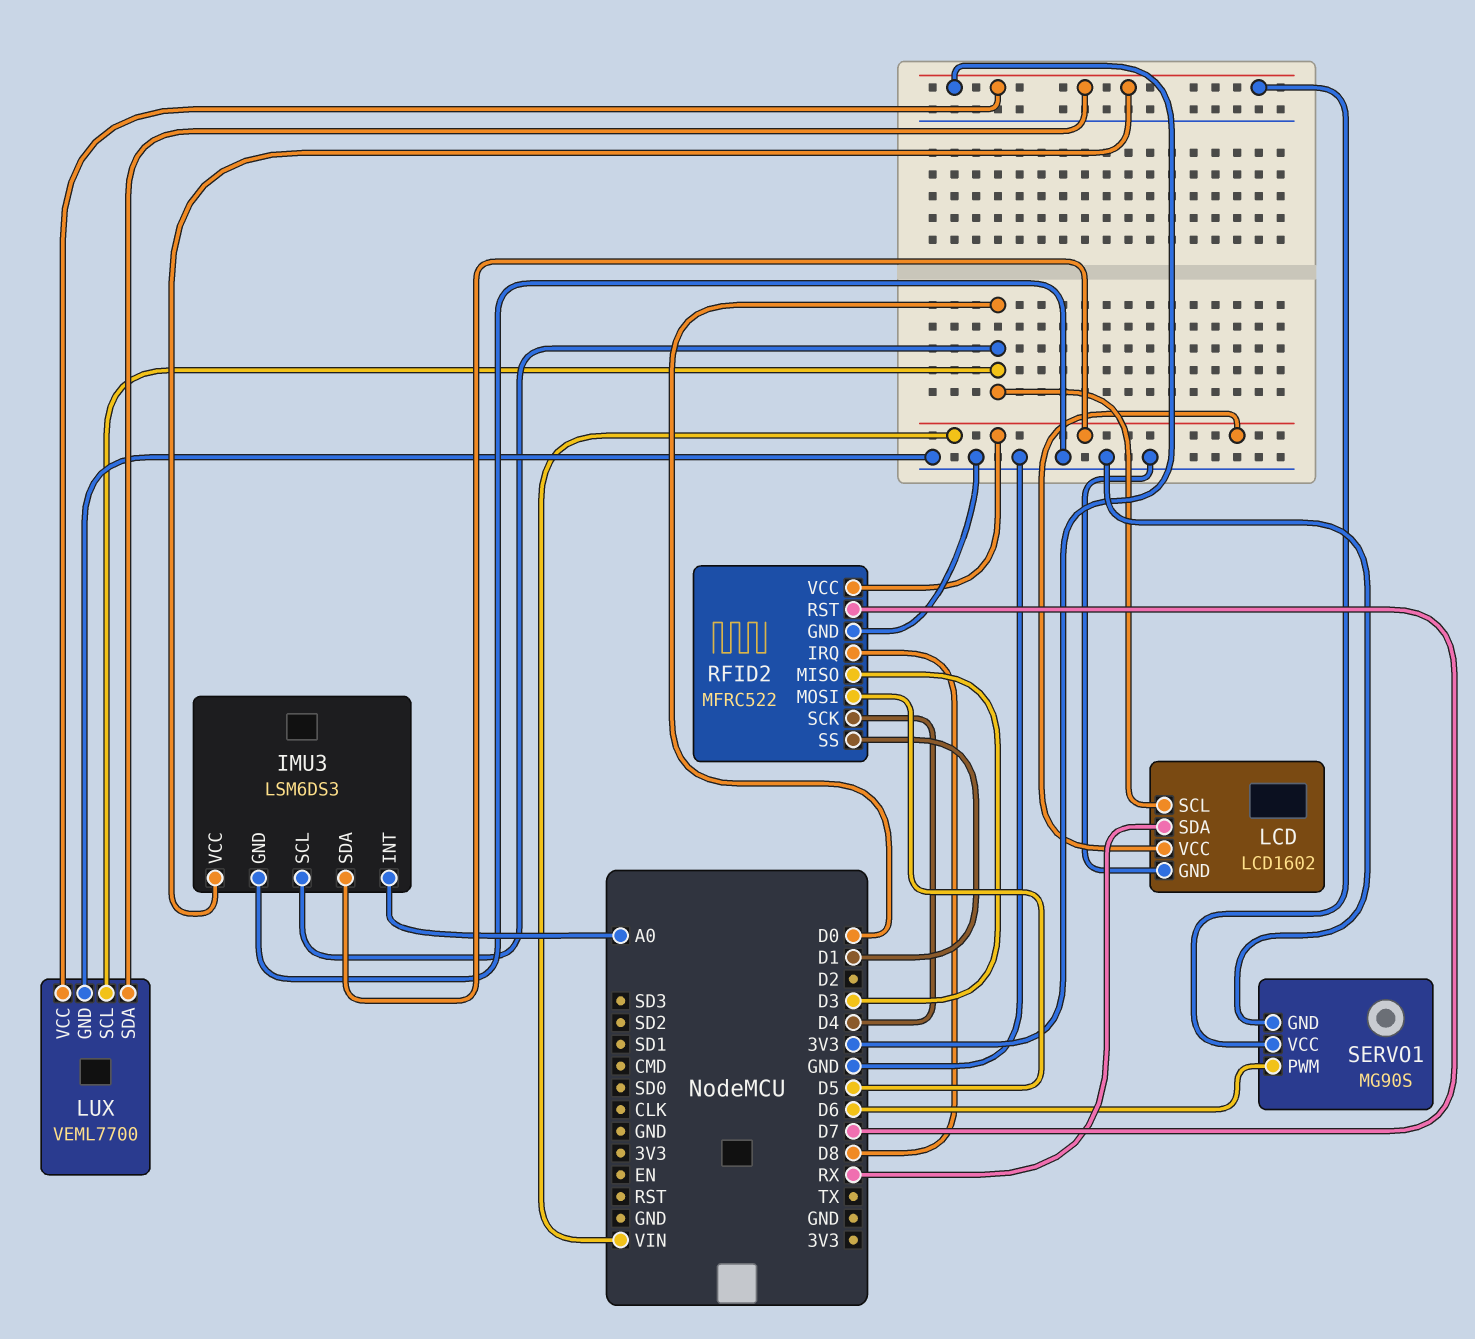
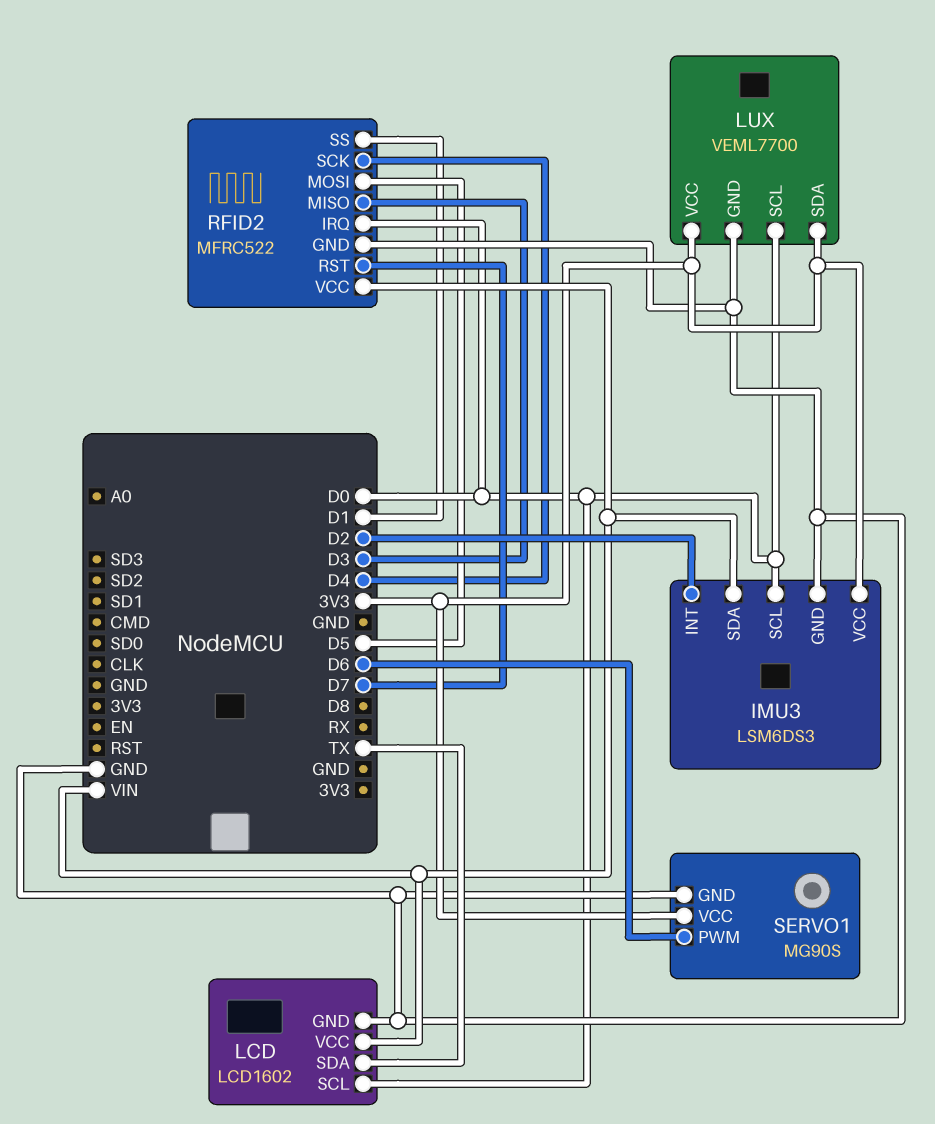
IMU3 pin INT: A0 -> D2
LCD pin SDA: RX -> TX
RFID2 pin IRQ: D8 -> D0

